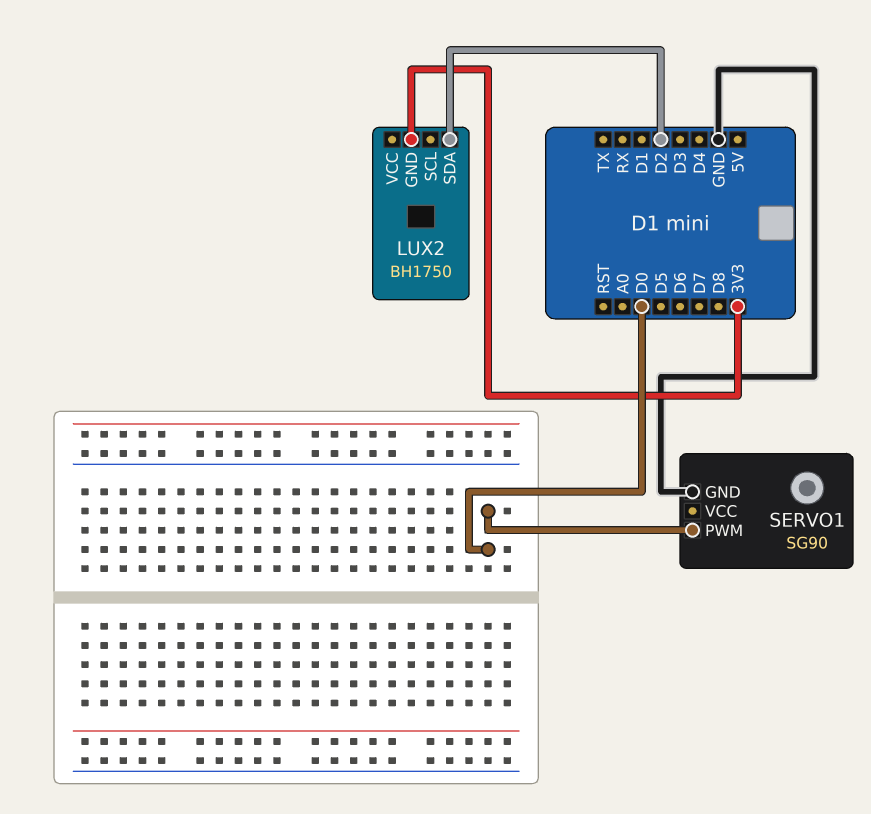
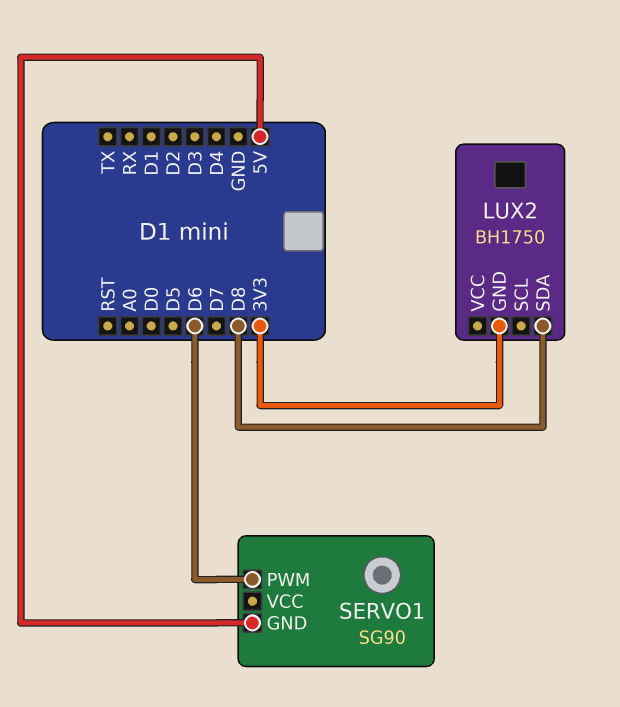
LUX2 pin SDA: D2 -> D8
SERVO1 pin GND: GND -> 5V
SERVO1 pin PWM: D0 -> D6

